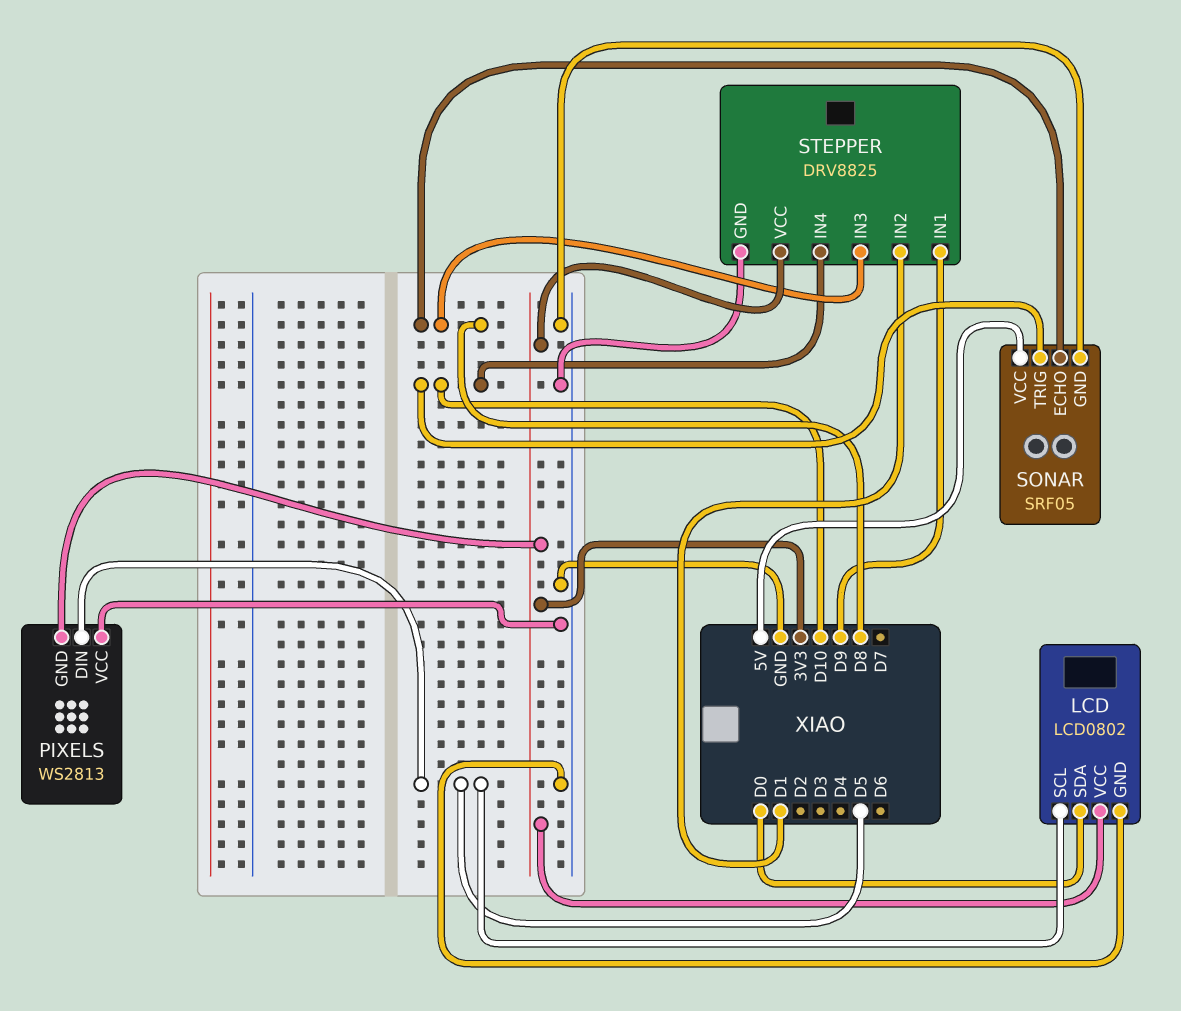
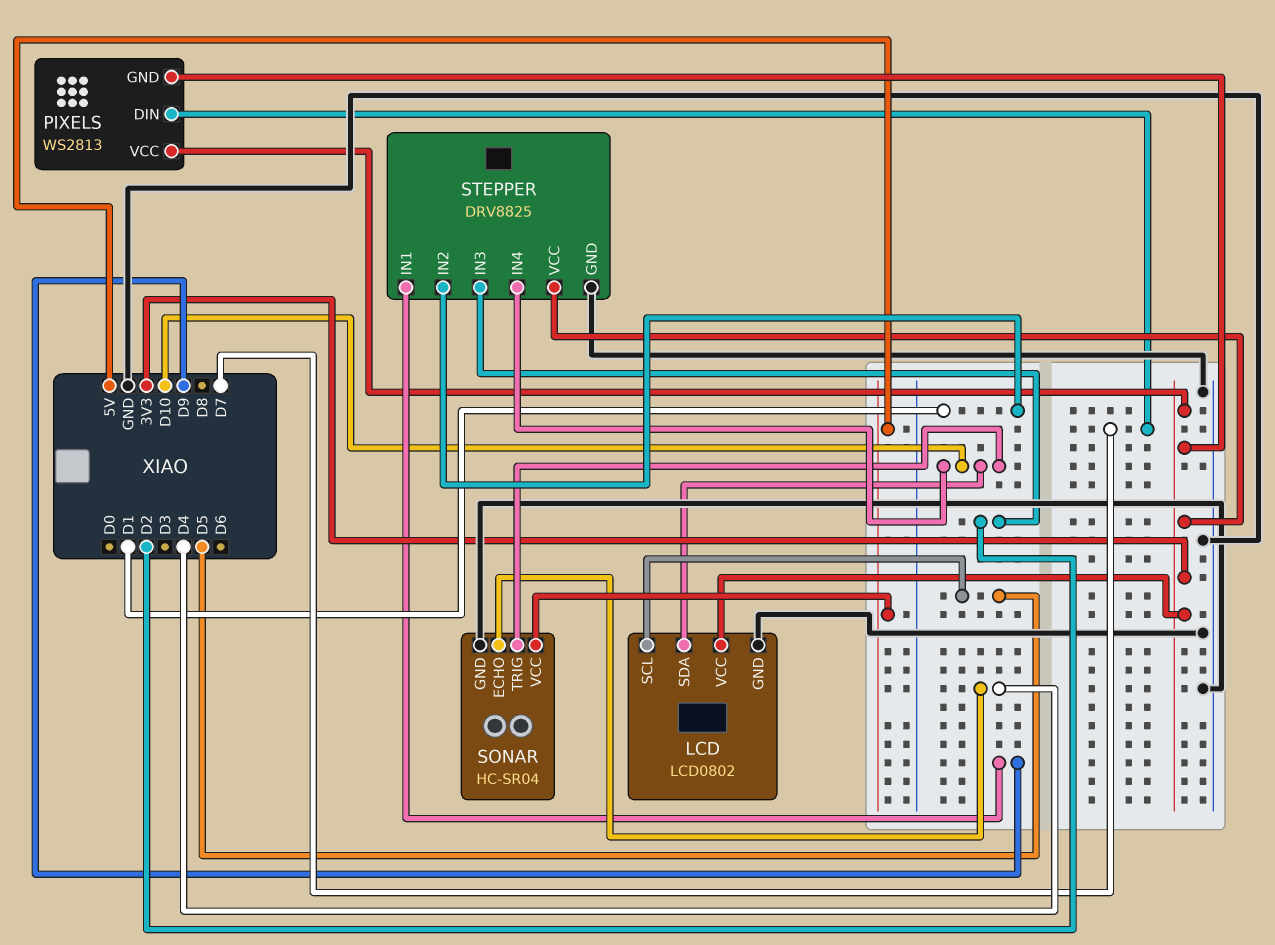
LCD pin SDA: D0 -> D10
PIXELS pin DIN: D5 -> D7
PIXELS pin VCC: GND -> 3V3
SONAR: SRF05 -> HC-SR04
SONAR pin ECHO: D8 -> D4
STEPPER pin IN3: D8 -> D2

